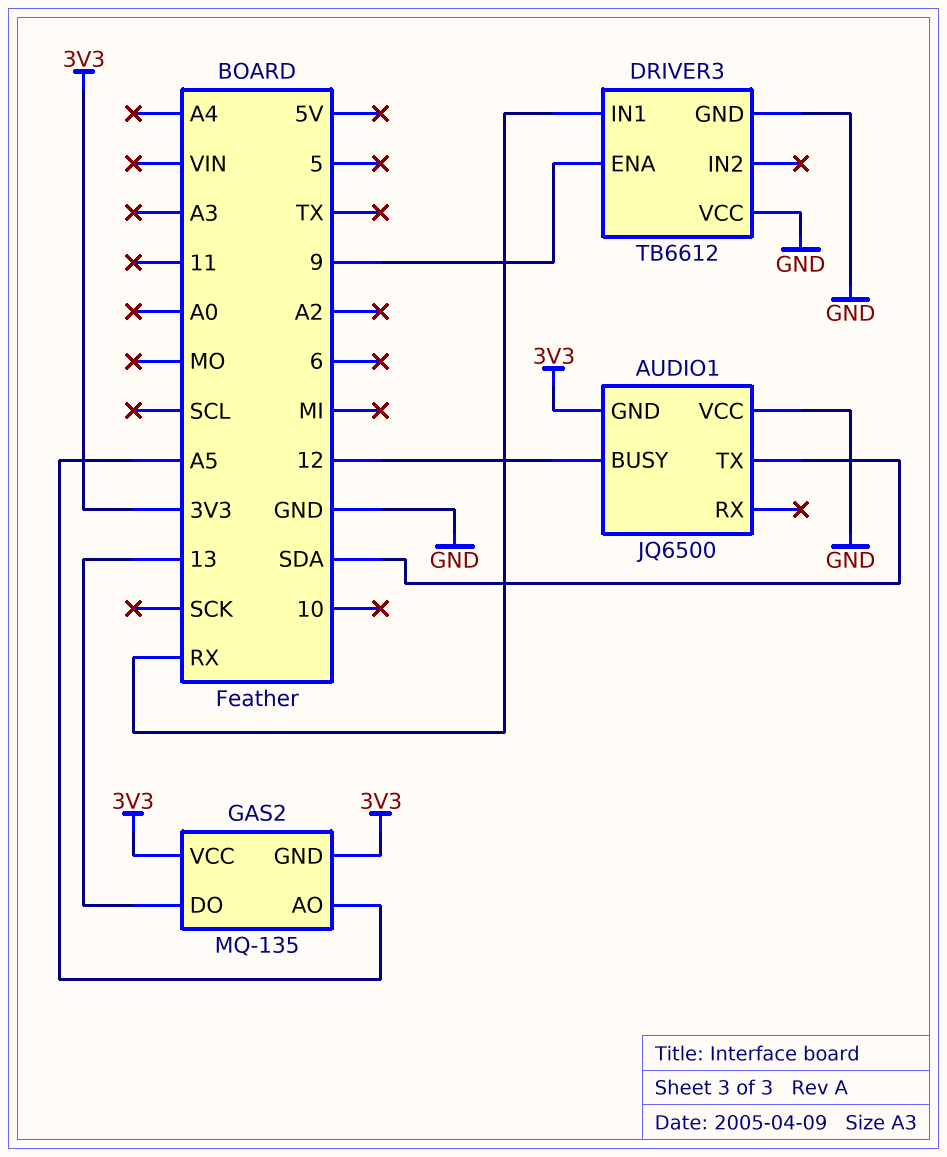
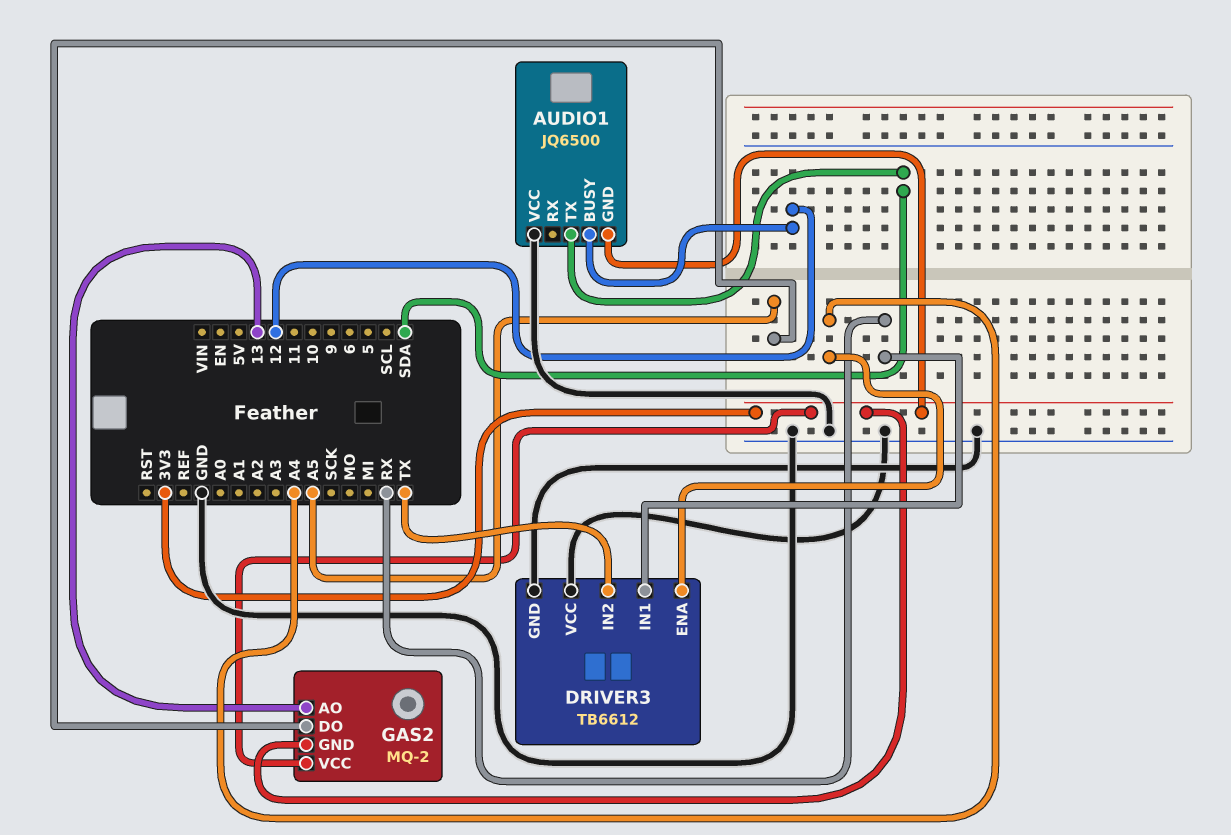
DRIVER3 pin ENA: 9 -> A4
DRIVER3 pin IN2: none -> TX
GAS2: MQ-135 -> MQ-2
GAS2 pin AO: A5 -> 13
GAS2 pin DO: 13 -> A5

